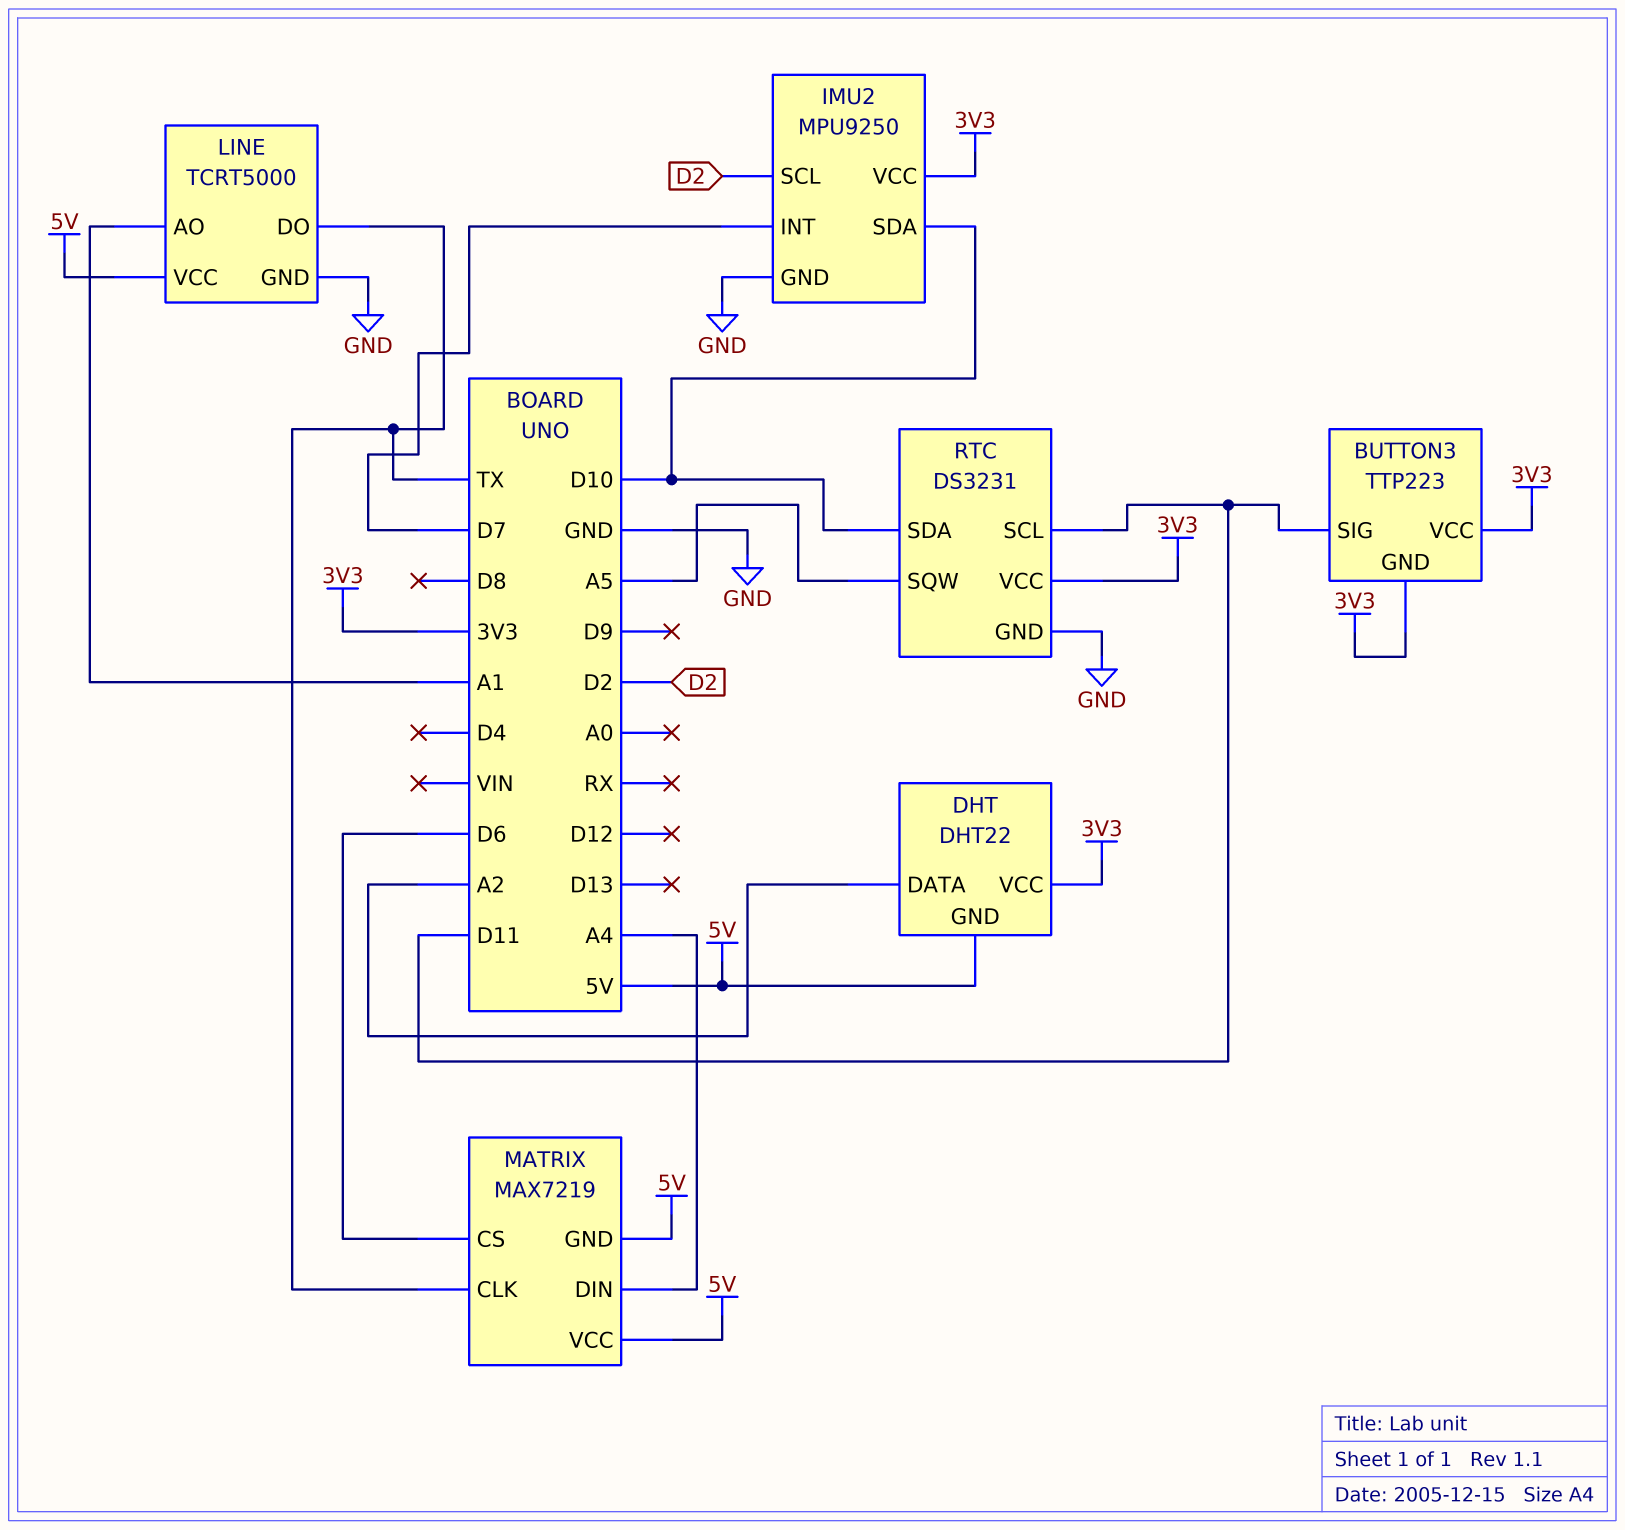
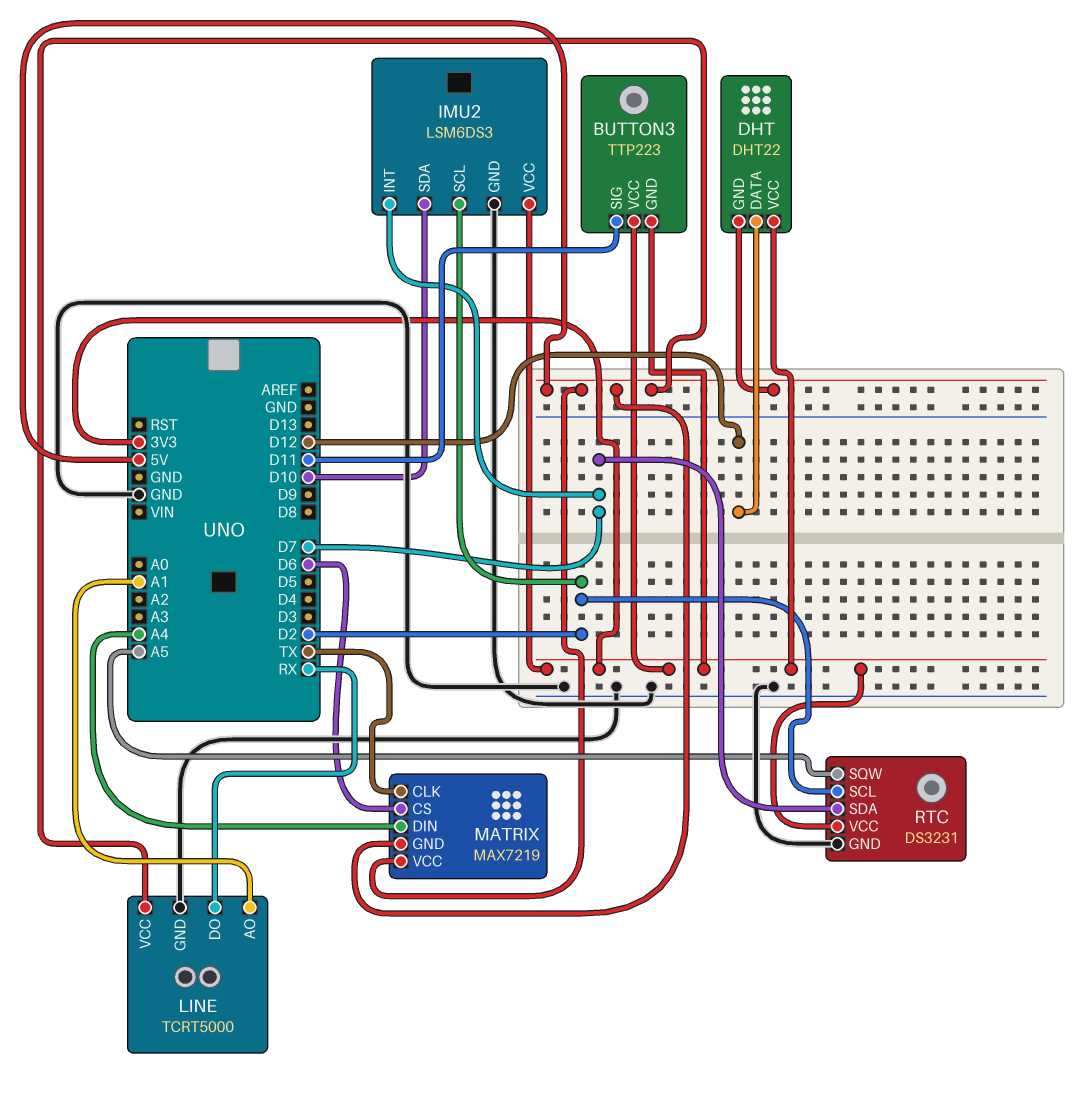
DHT pin DATA: A2 -> D12
IMU2: MPU9250 -> LSM6DS3
LINE pin DO: TX -> RX
RTC pin SCL: D11 -> D2
RTC pin SDA: D10 -> D7

